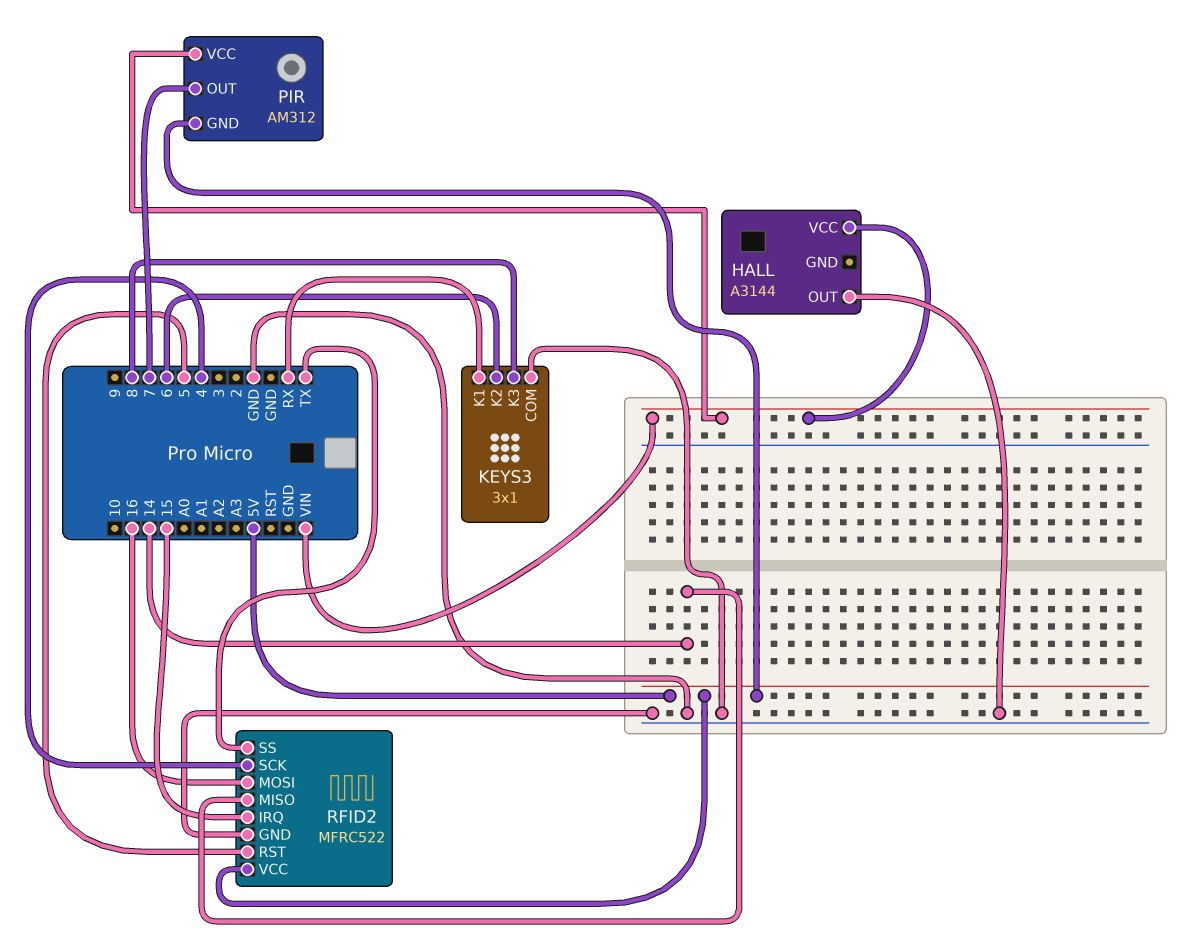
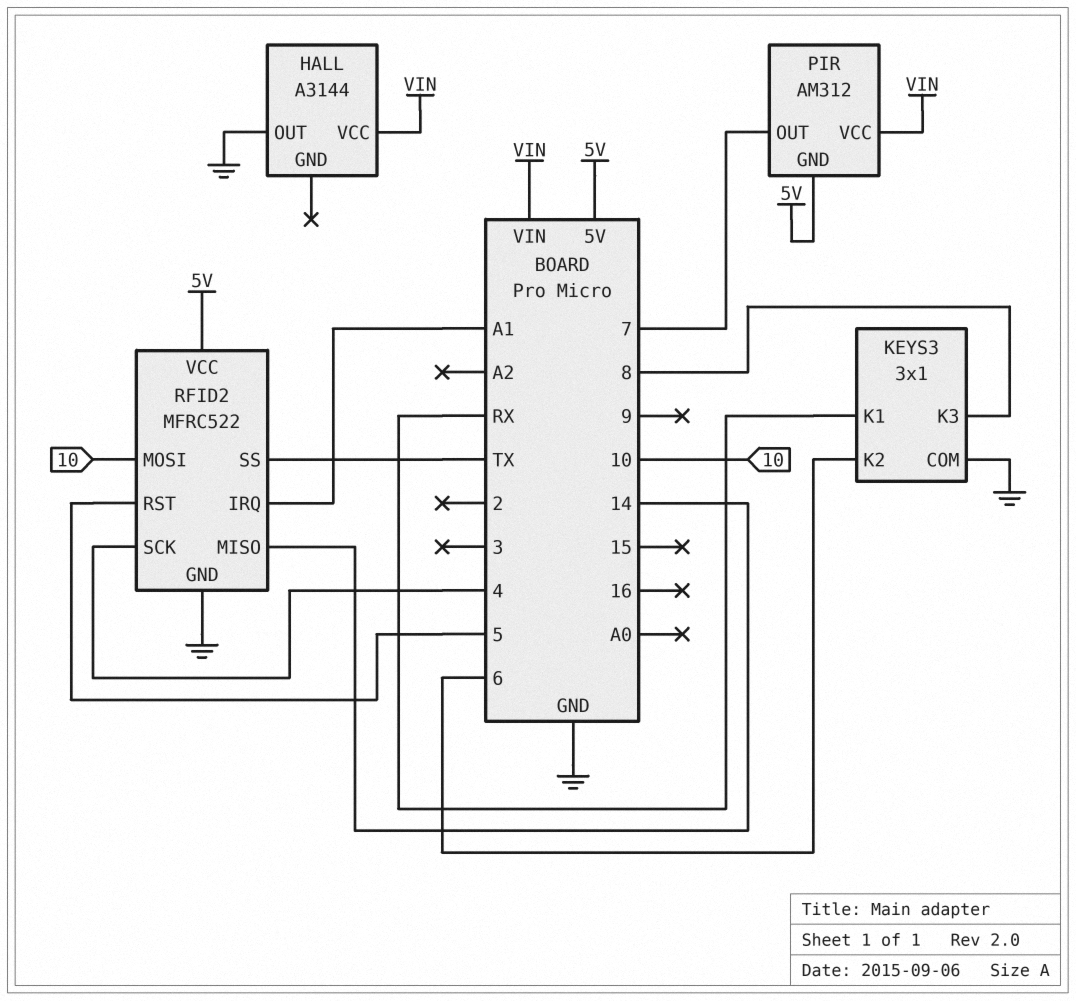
RFID2 pin IRQ: 15 -> A1
RFID2 pin MOSI: 16 -> 10

